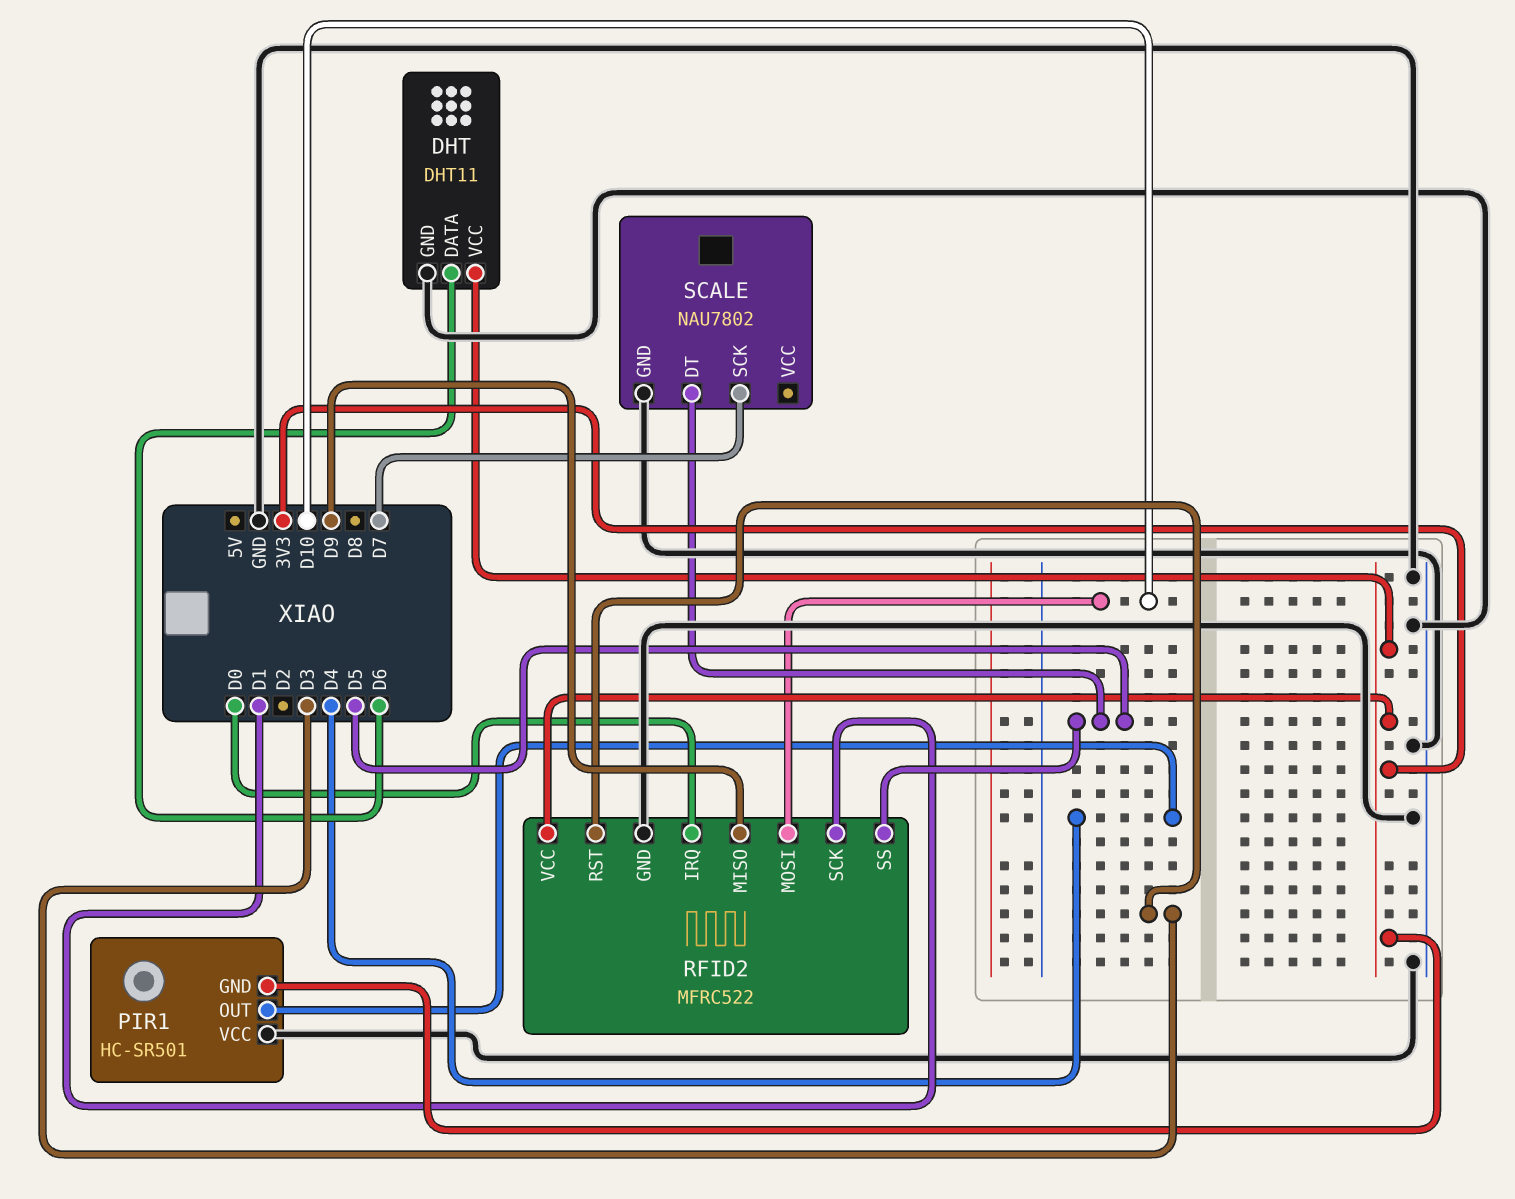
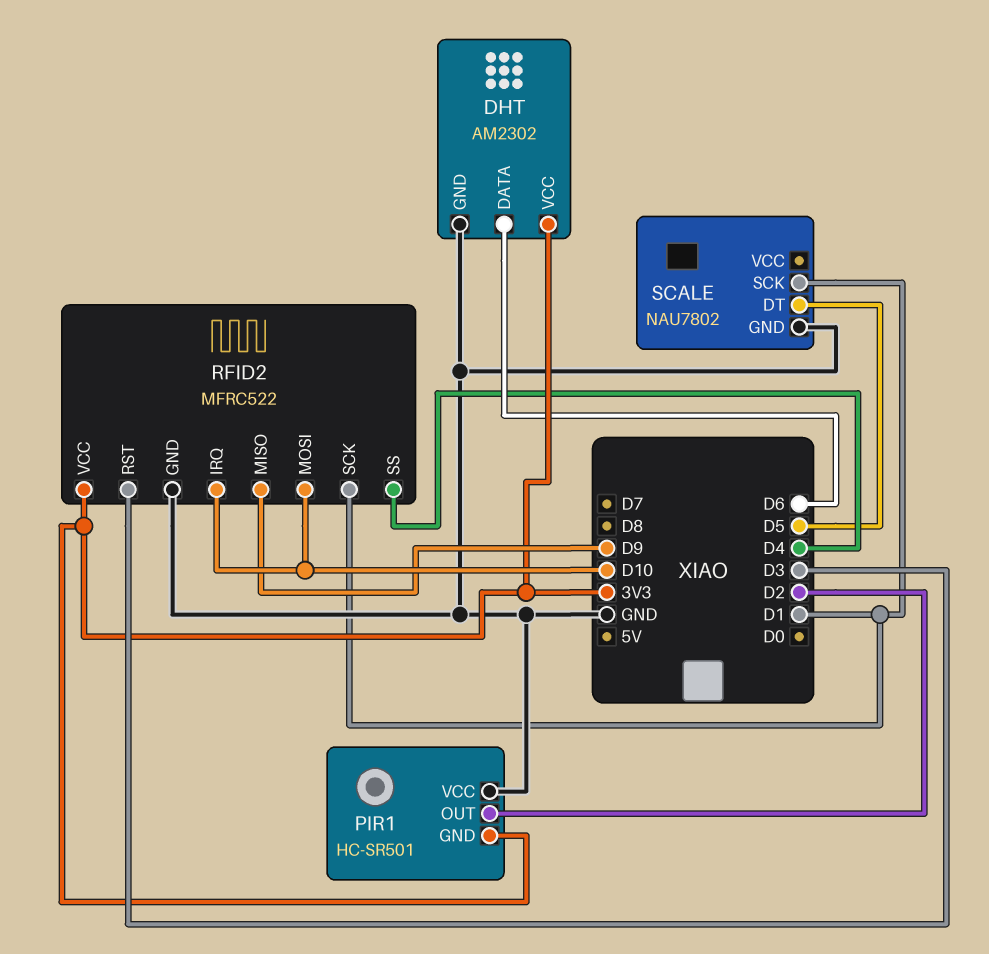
DHT: DHT11 -> AM2302
PIR1 pin OUT: D4 -> D2
RFID2 pin IRQ: D0 -> D10
RFID2 pin SS: D5 -> D4
SCALE pin SCK: D7 -> D1

